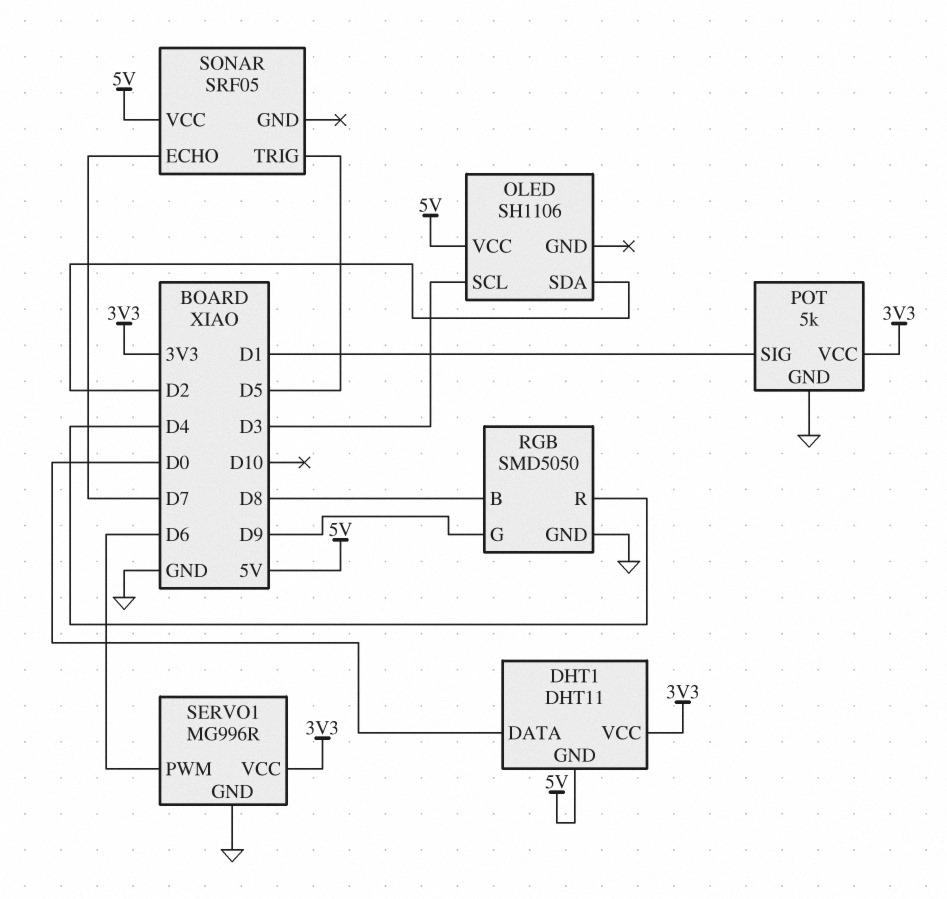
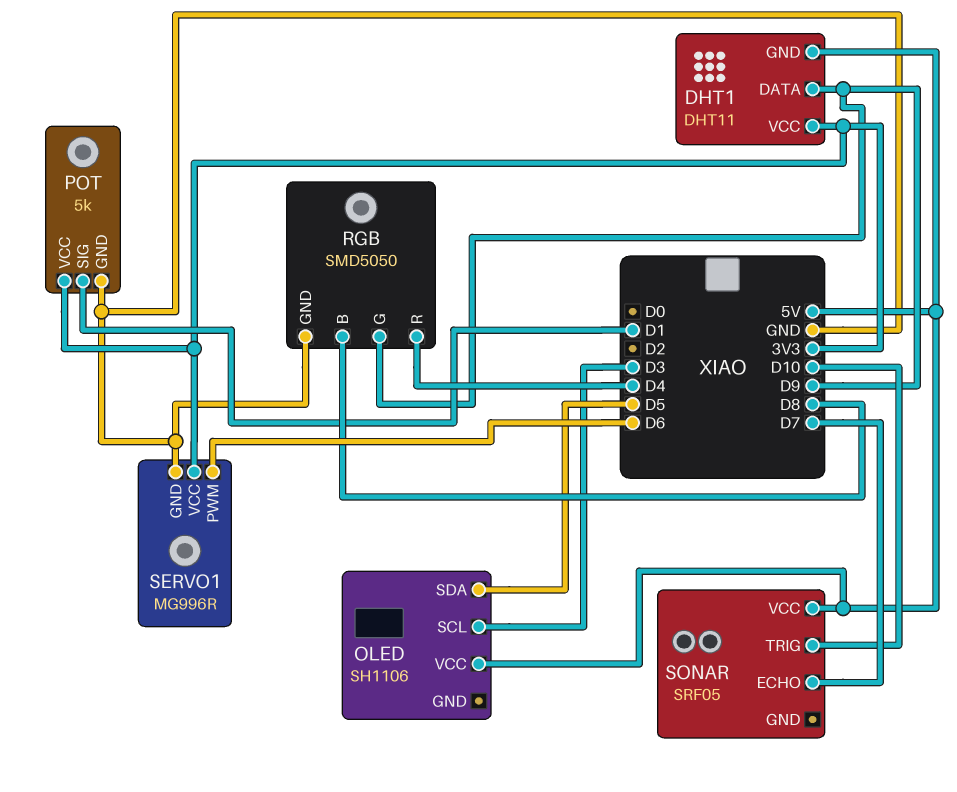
DHT1 pin DATA: D0 -> D9
OLED pin SDA: D2 -> D5
SONAR pin TRIG: D5 -> D10

